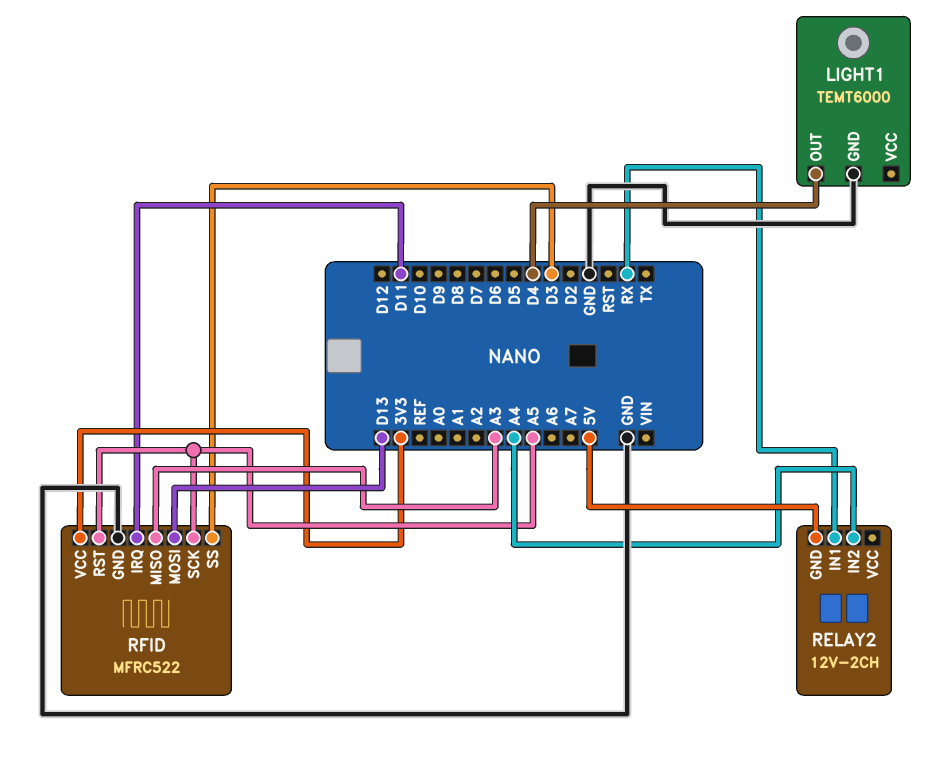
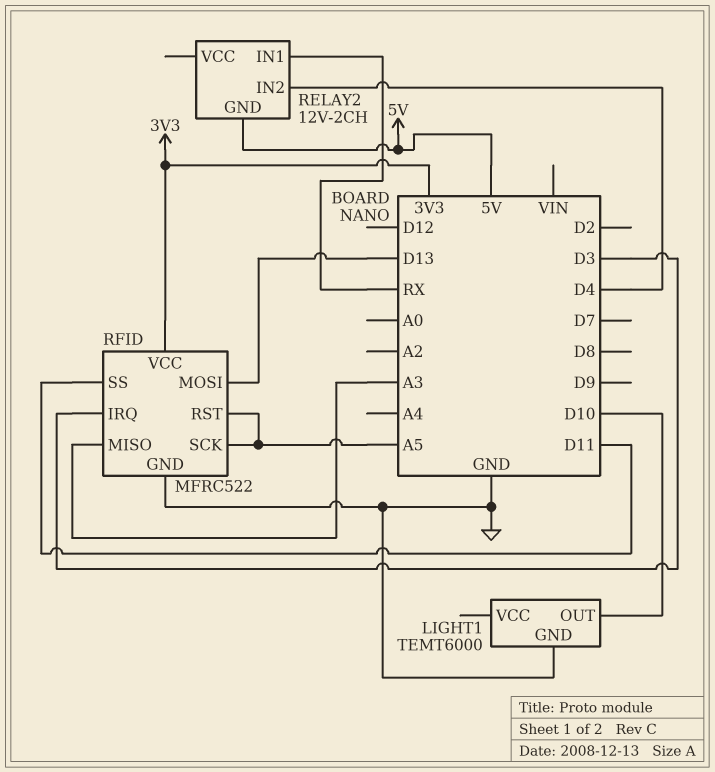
LIGHT1 pin OUT: D4 -> D10
RELAY2 pin IN2: A4 -> D4
RFID pin IRQ: D11 -> D3
RFID pin SS: D3 -> D11

